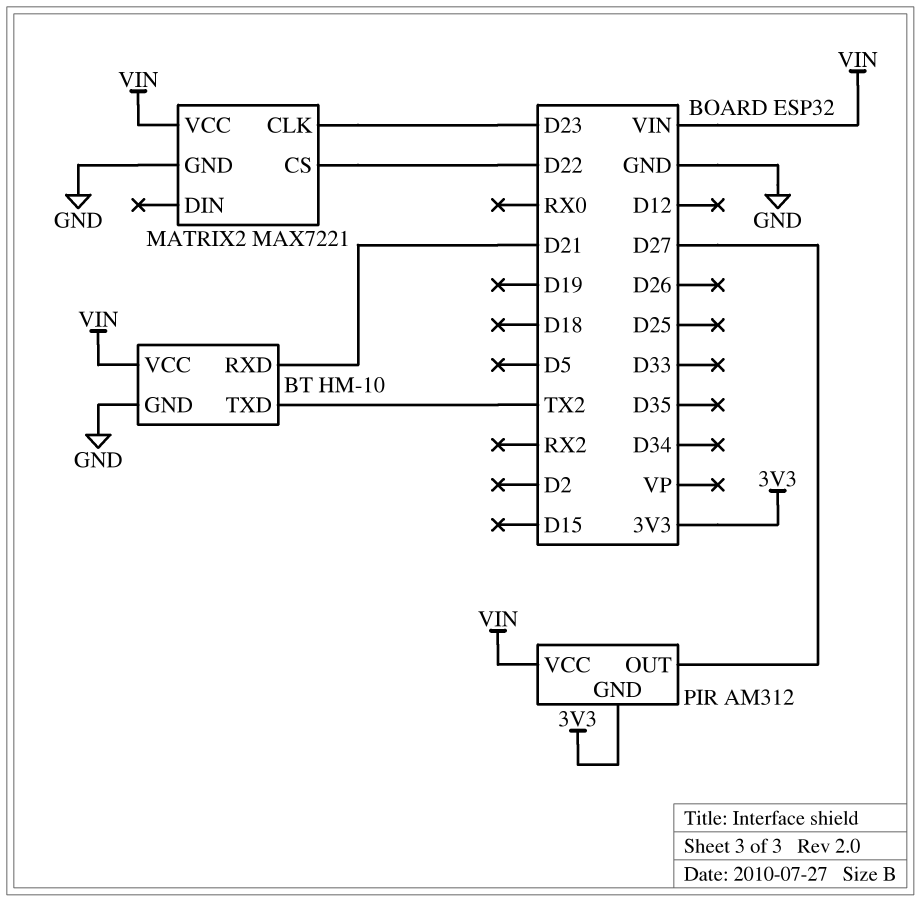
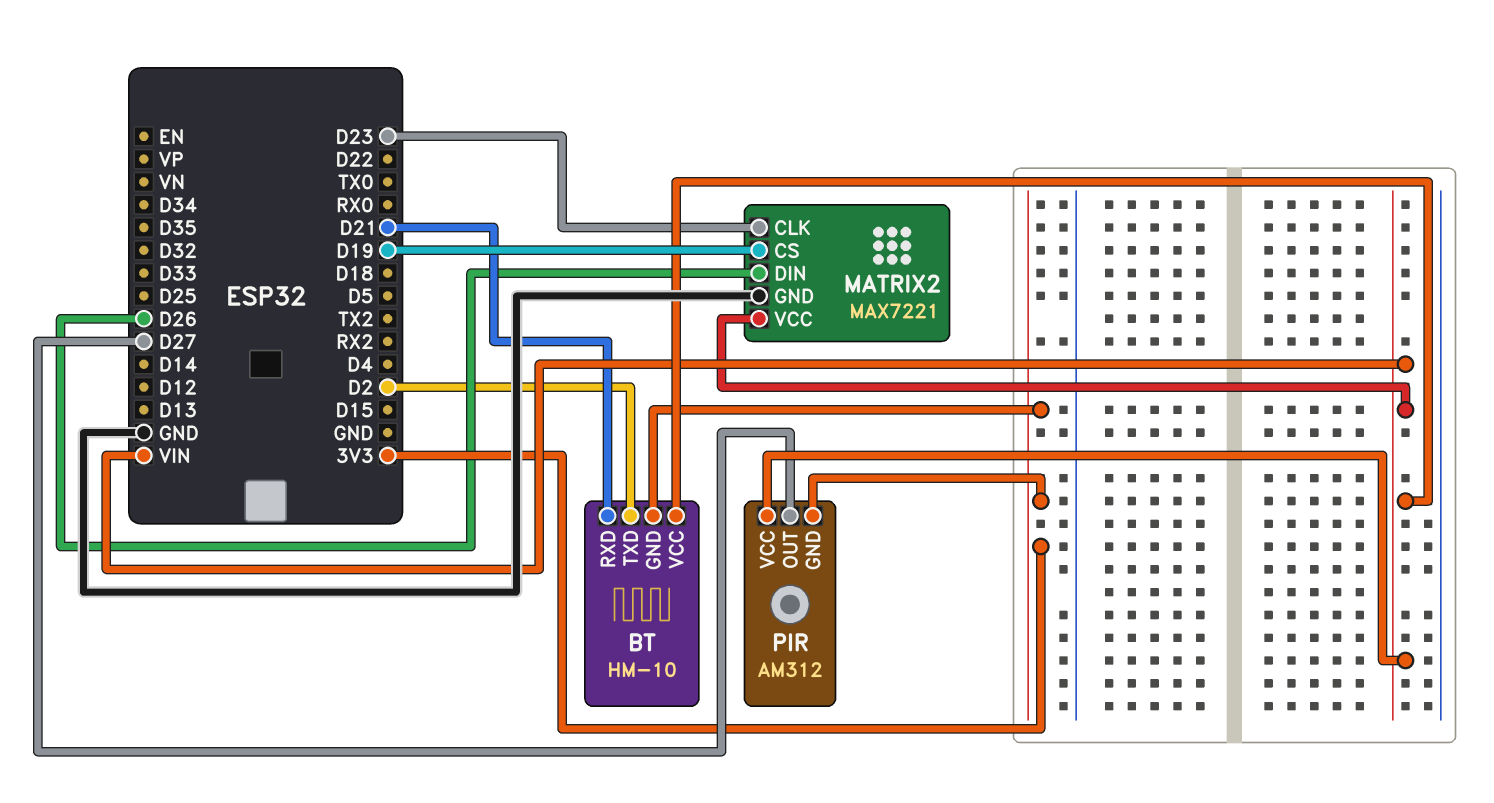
BT pin GND: GND -> 3V3
BT pin TXD: TX2 -> D2
MATRIX2 pin CS: D22 -> D19
MATRIX2 pin DIN: none -> D26

